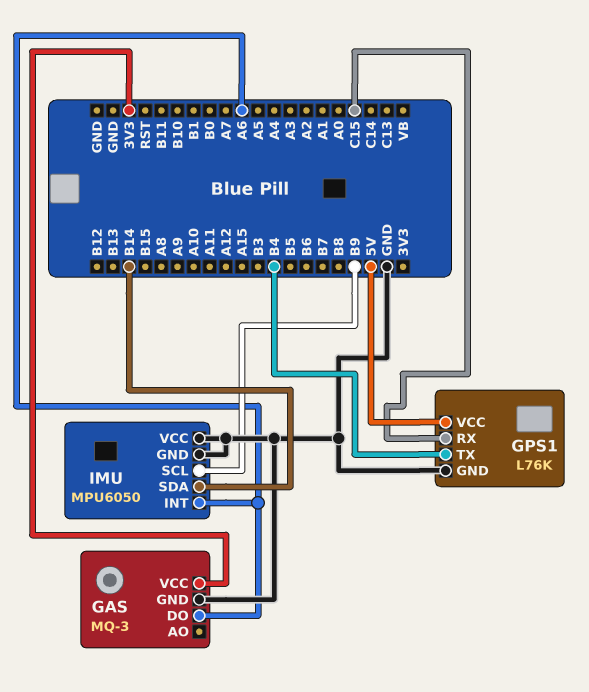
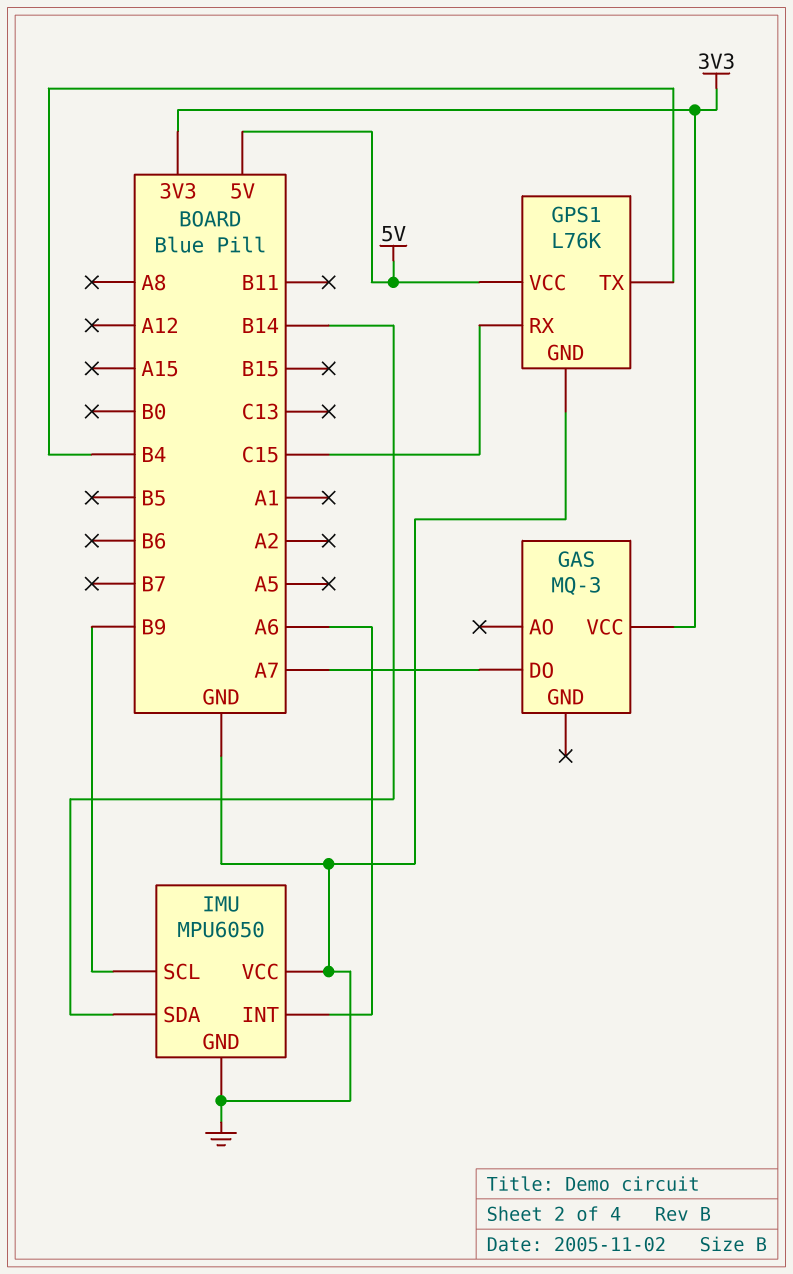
GAS pin DO: A6 -> A7
GAS pin GND: GND -> none

